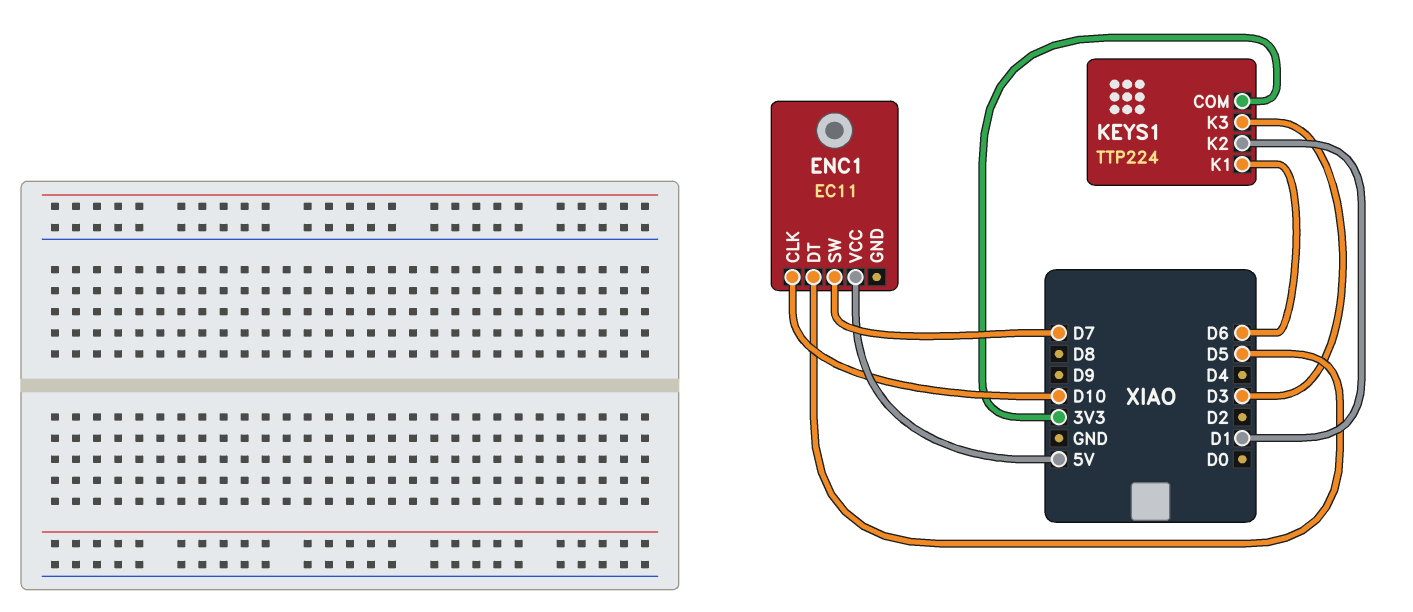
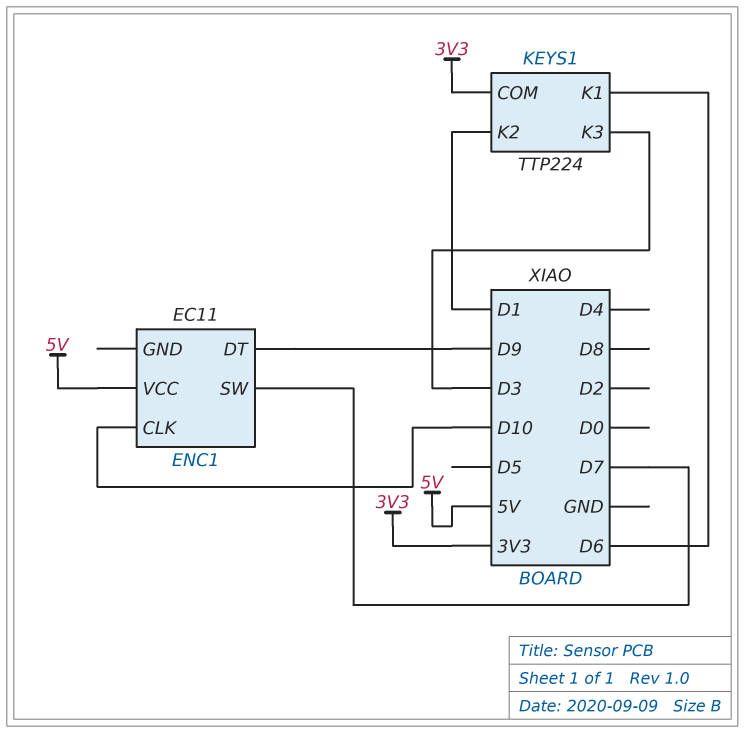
ENC1 pin DT: D5 -> D9

